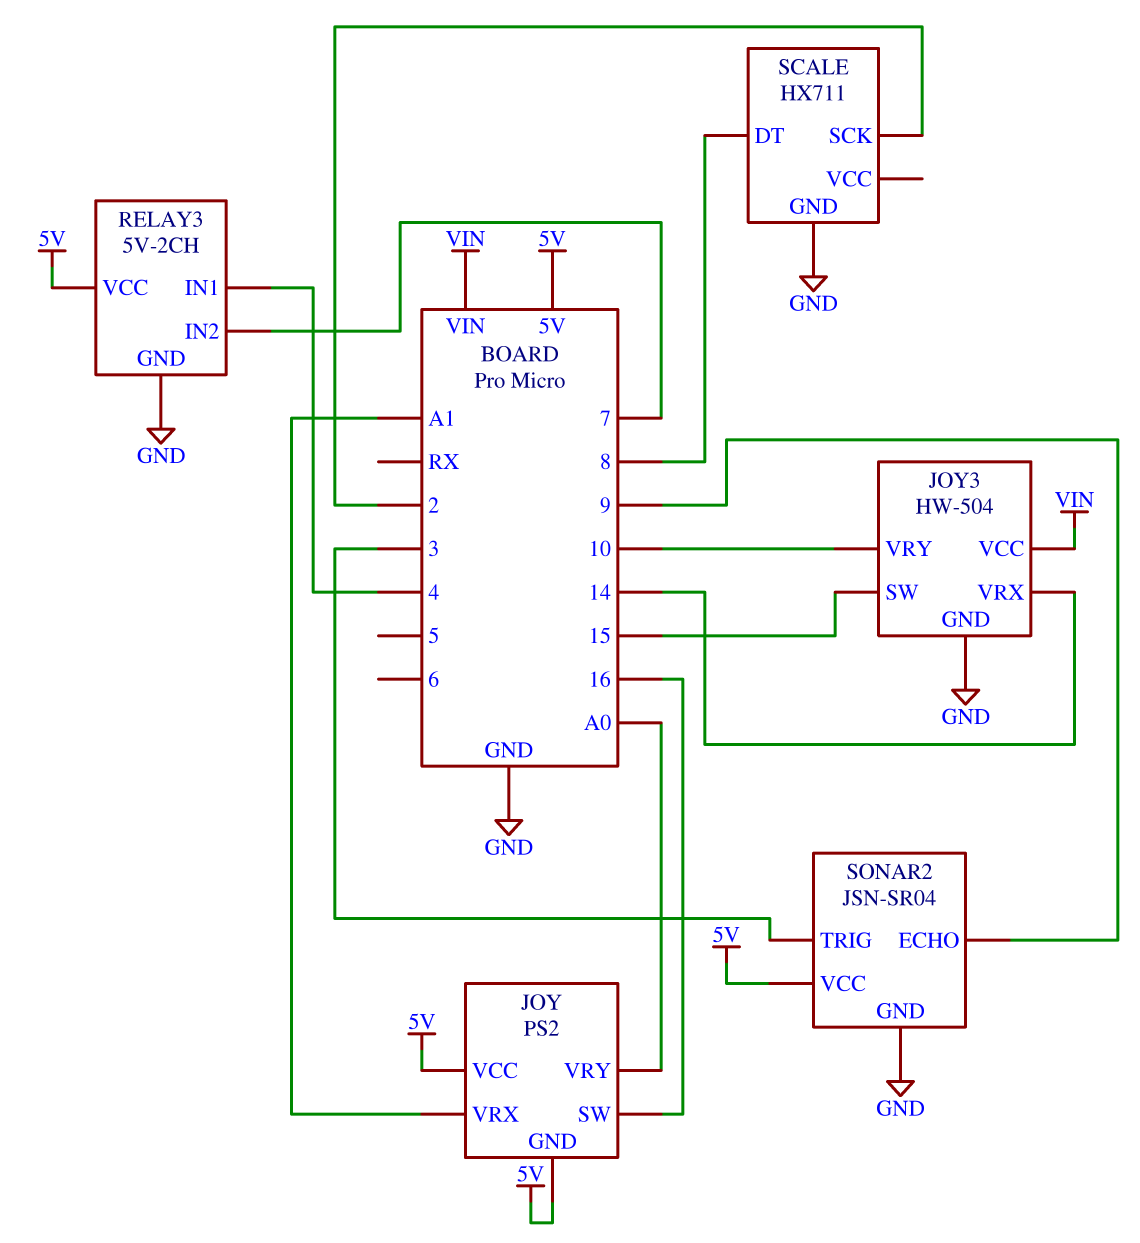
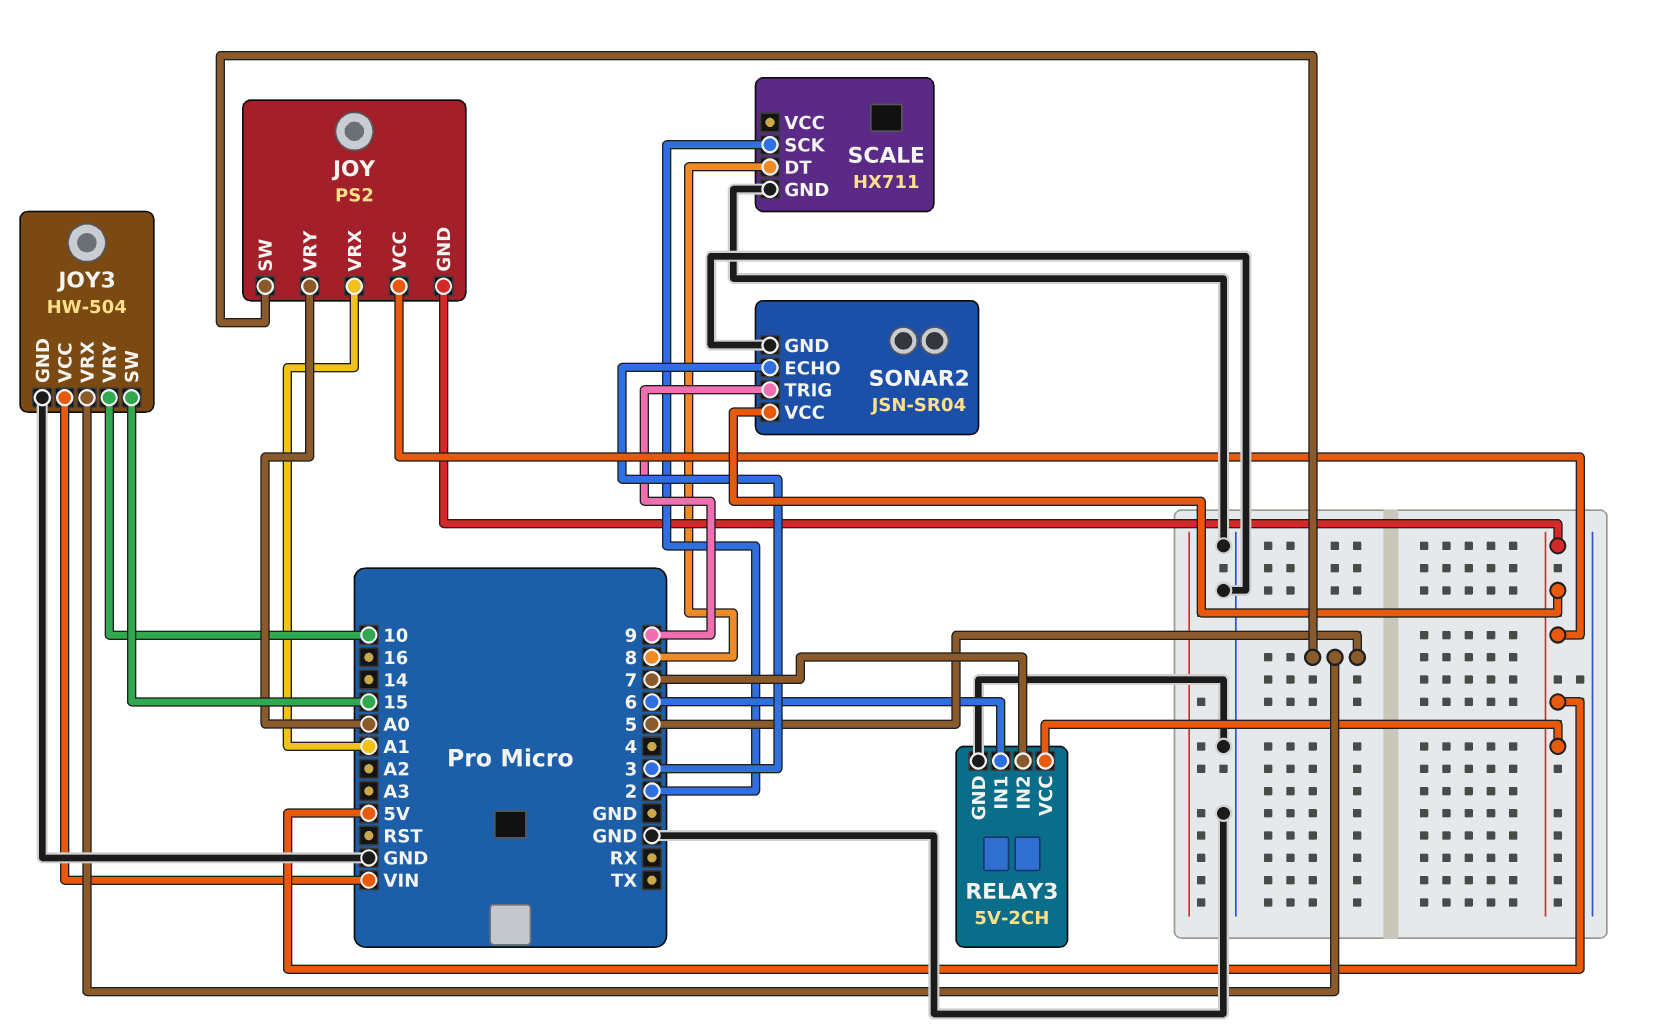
JOY pin SW: 16 -> 5
JOY3 pin VRX: 14 -> 5
RELAY3 pin IN1: 4 -> 6
SONAR2 pin ECHO: 9 -> 3
SONAR2 pin TRIG: 3 -> 9

